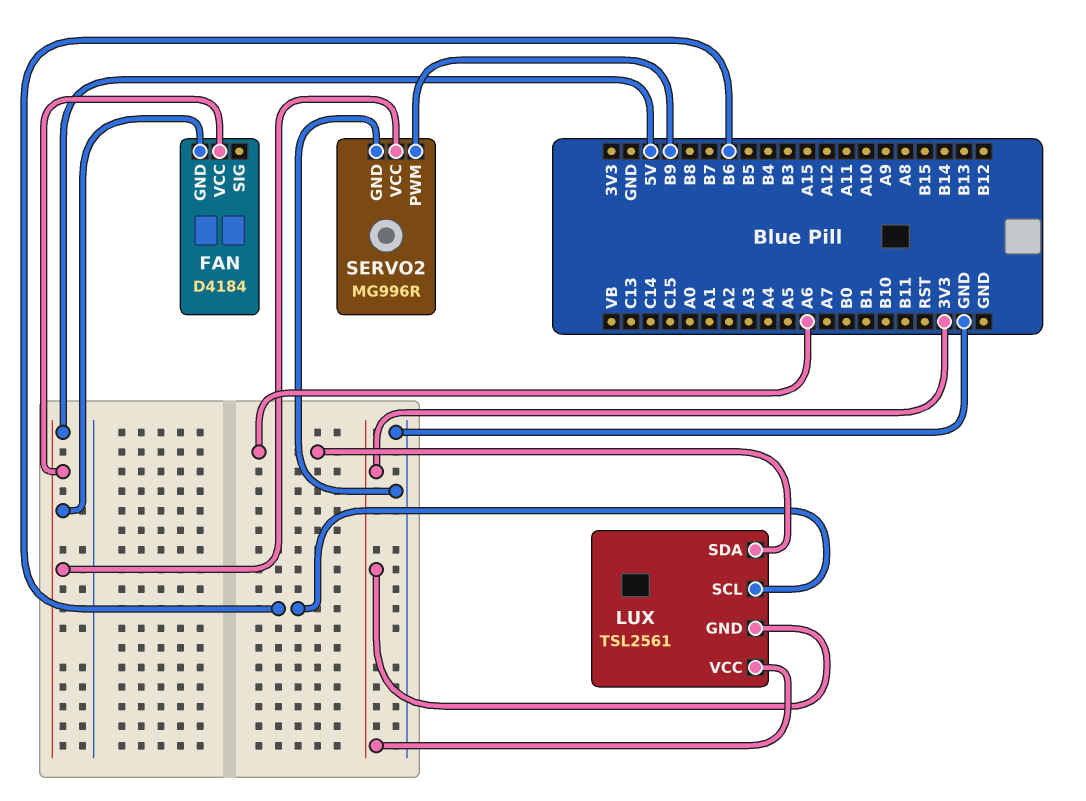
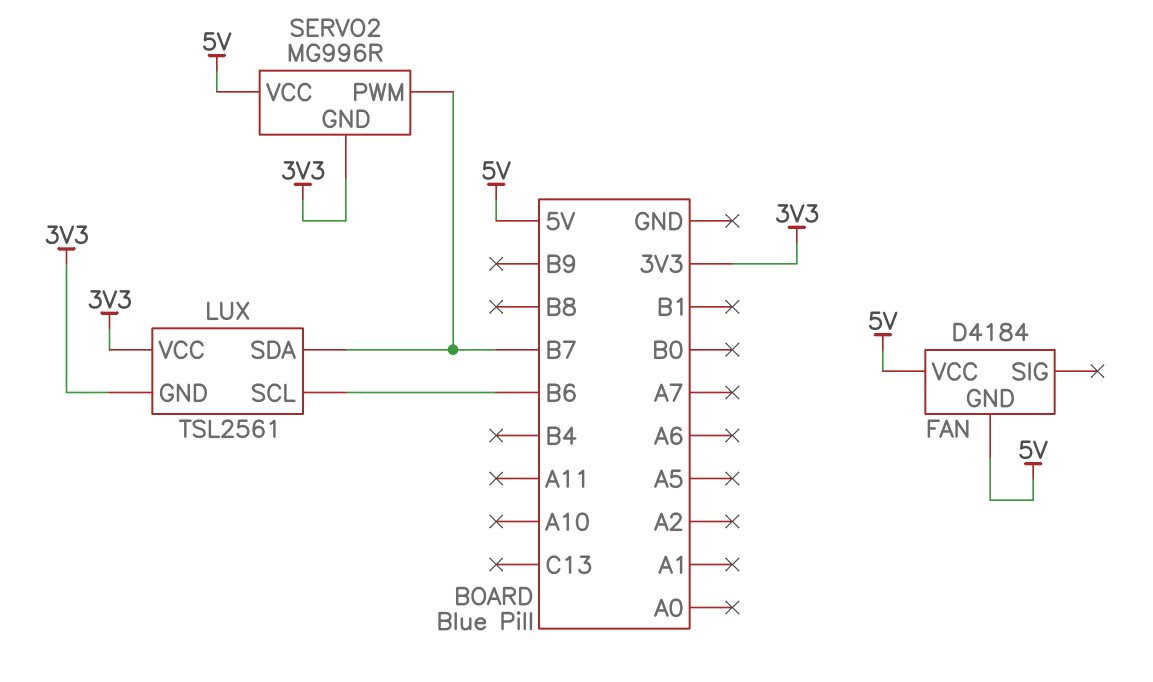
LUX pin SDA: A6 -> B7
SERVO2 pin GND: GND -> 3V3
SERVO2 pin PWM: B9 -> B7

